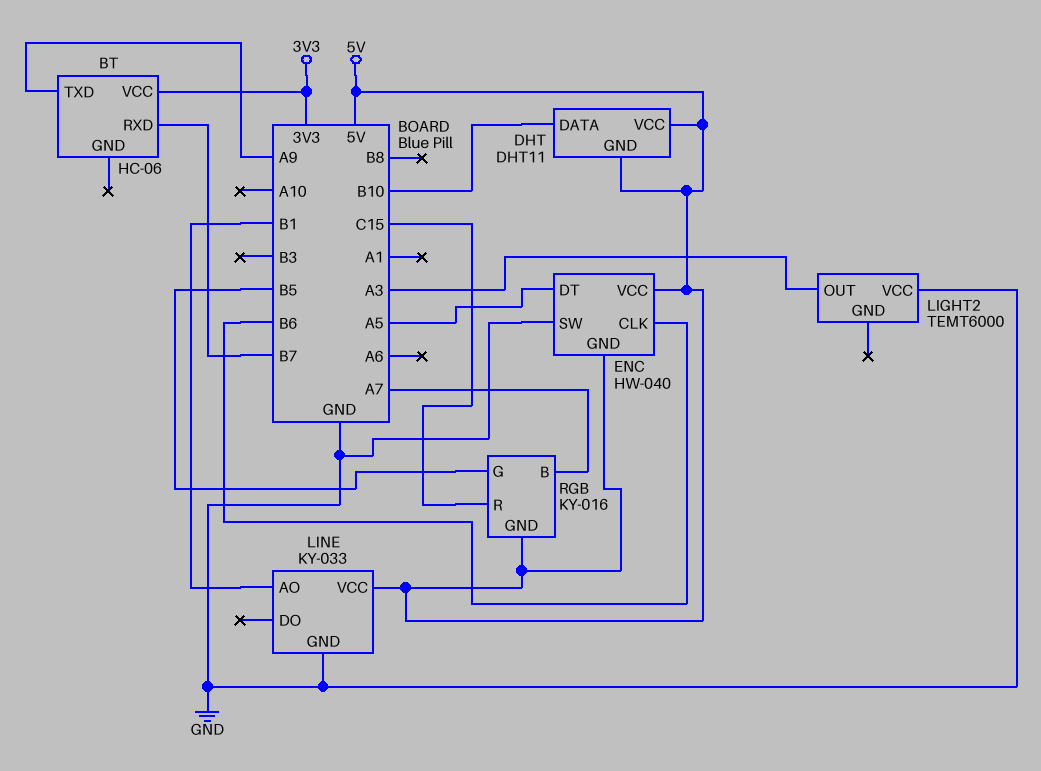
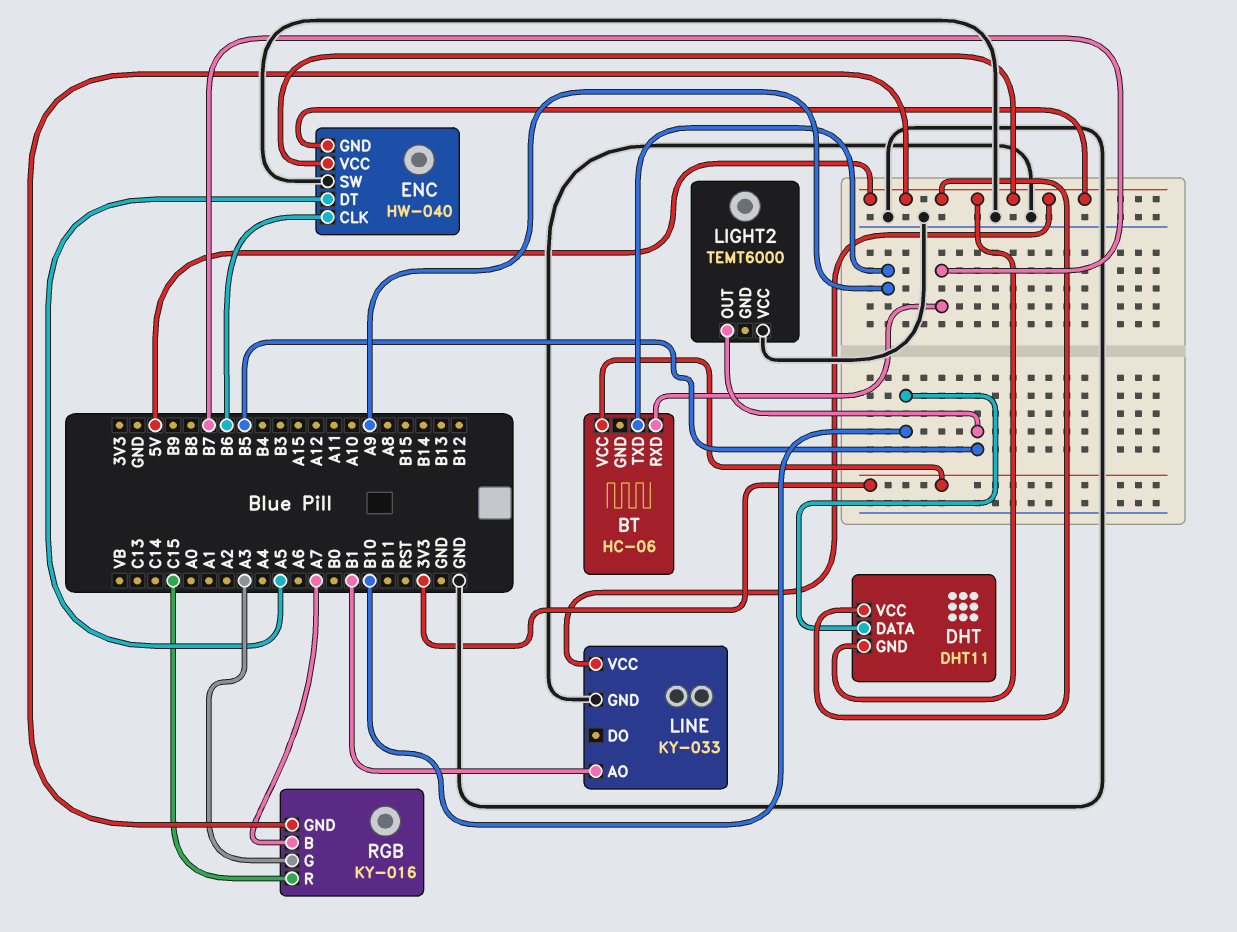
LIGHT2 pin OUT: A3 -> B5
RGB pin G: B5 -> A3

